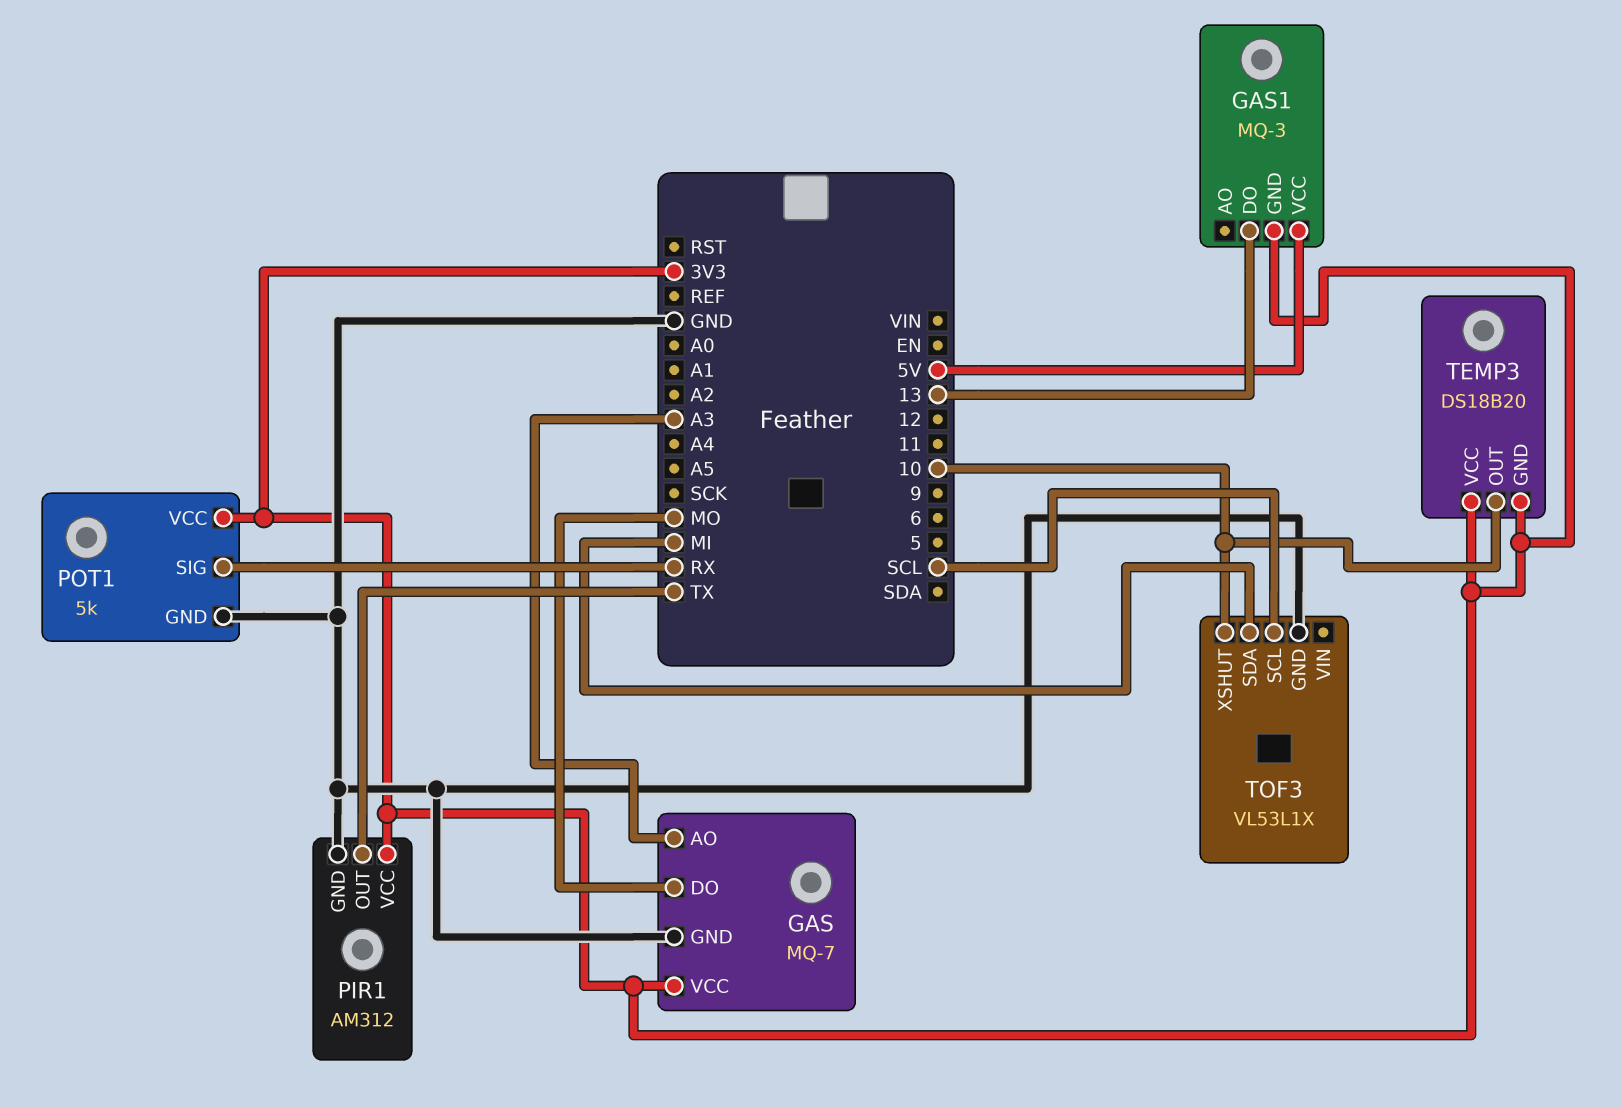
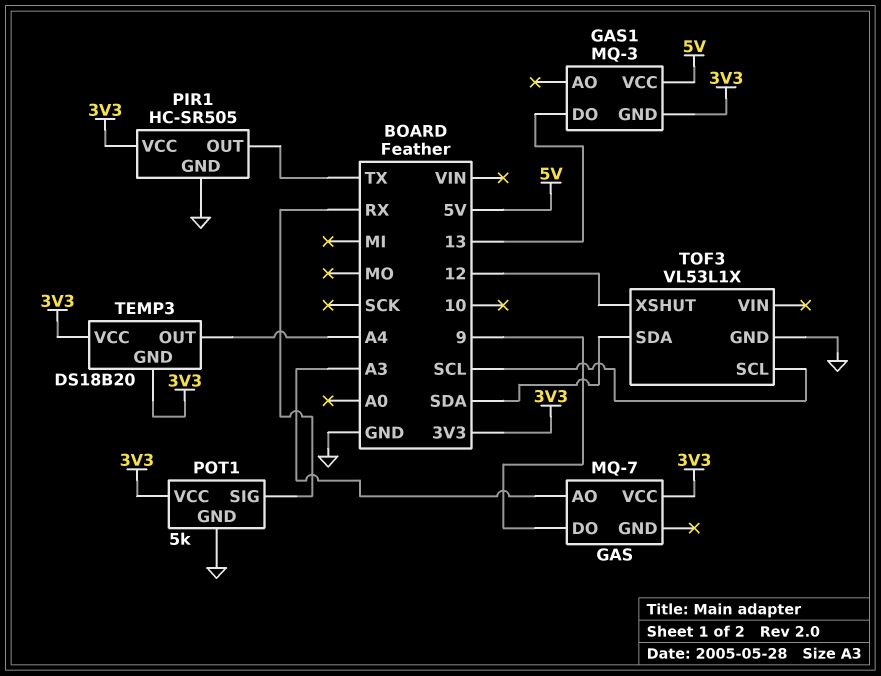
GAS pin DO: MO -> 9
GAS pin GND: GND -> none
PIR1: AM312 -> HC-SR505
TEMP3 pin OUT: 10 -> A4
TOF3 pin SDA: MI -> SDA
TOF3 pin XSHUT: 10 -> 12

